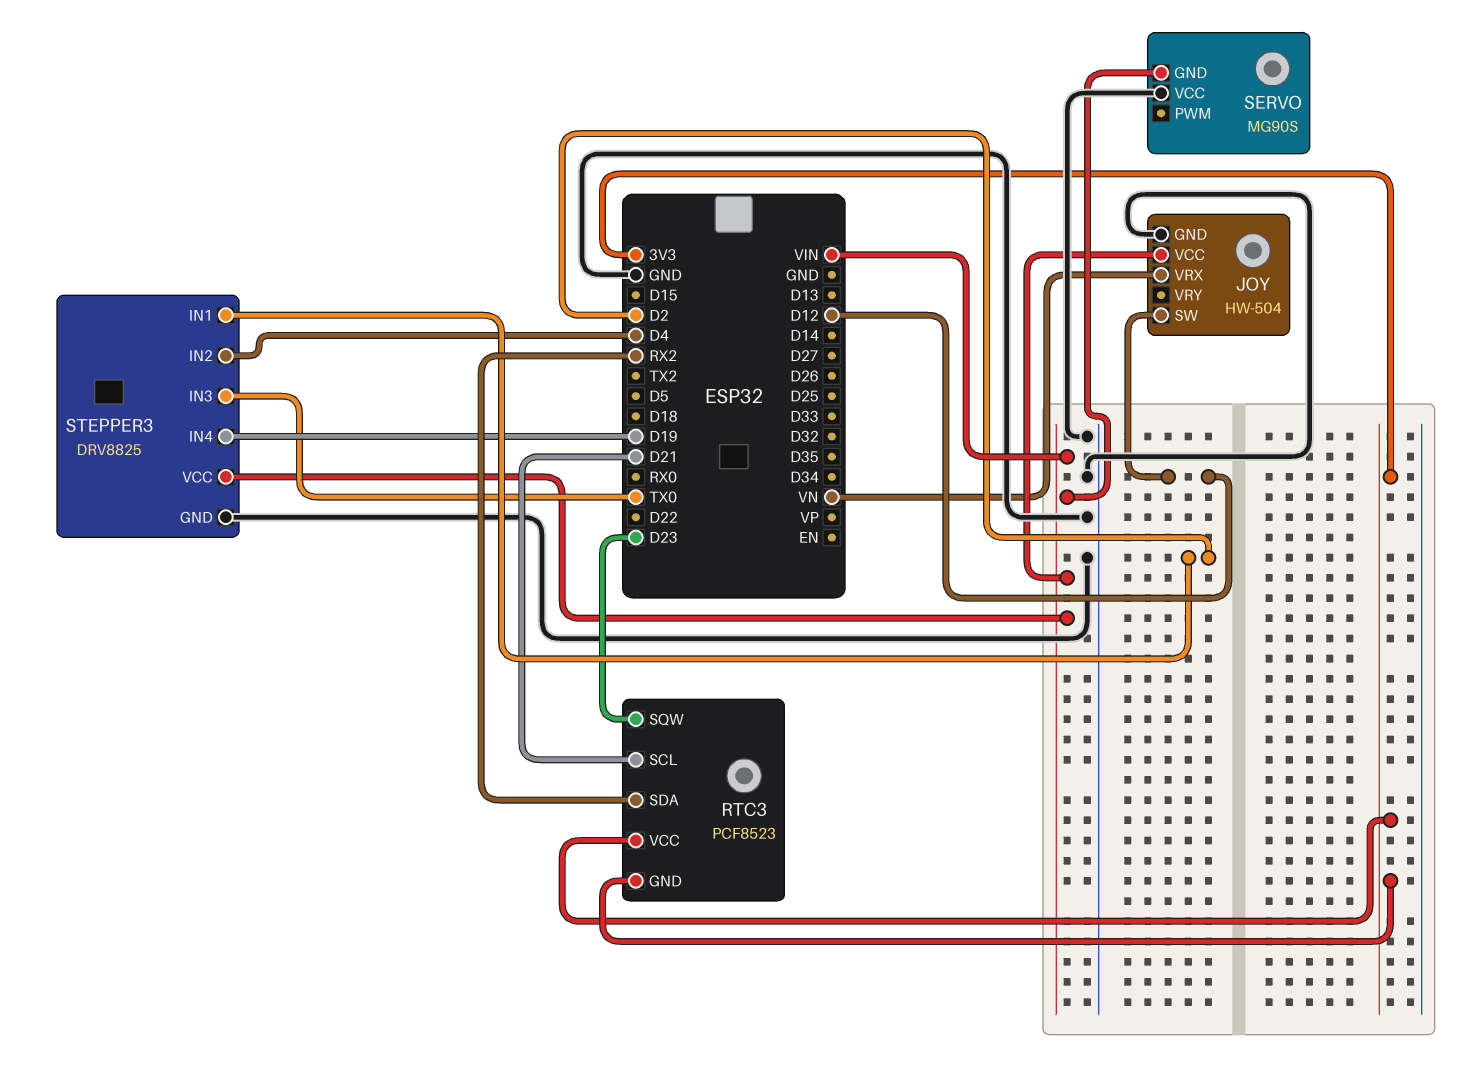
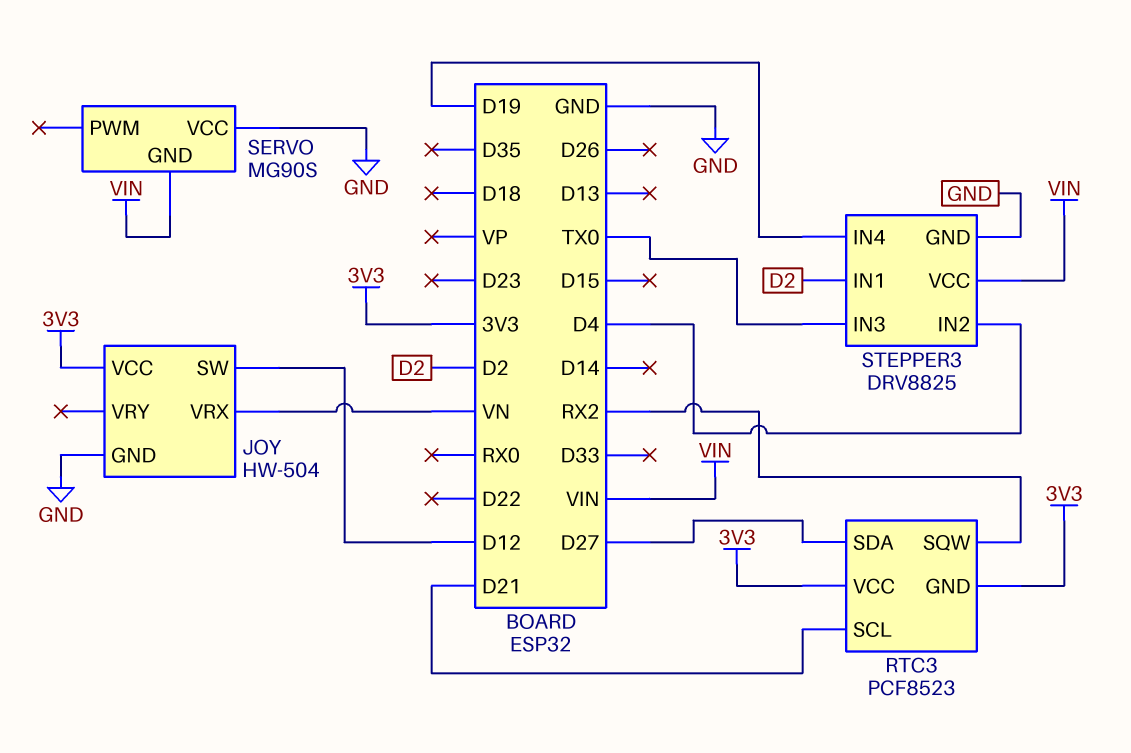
JOY pin VCC: VIN -> 3V3
RTC3 pin SDA: RX2 -> D27
RTC3 pin SQW: D23 -> RX2

